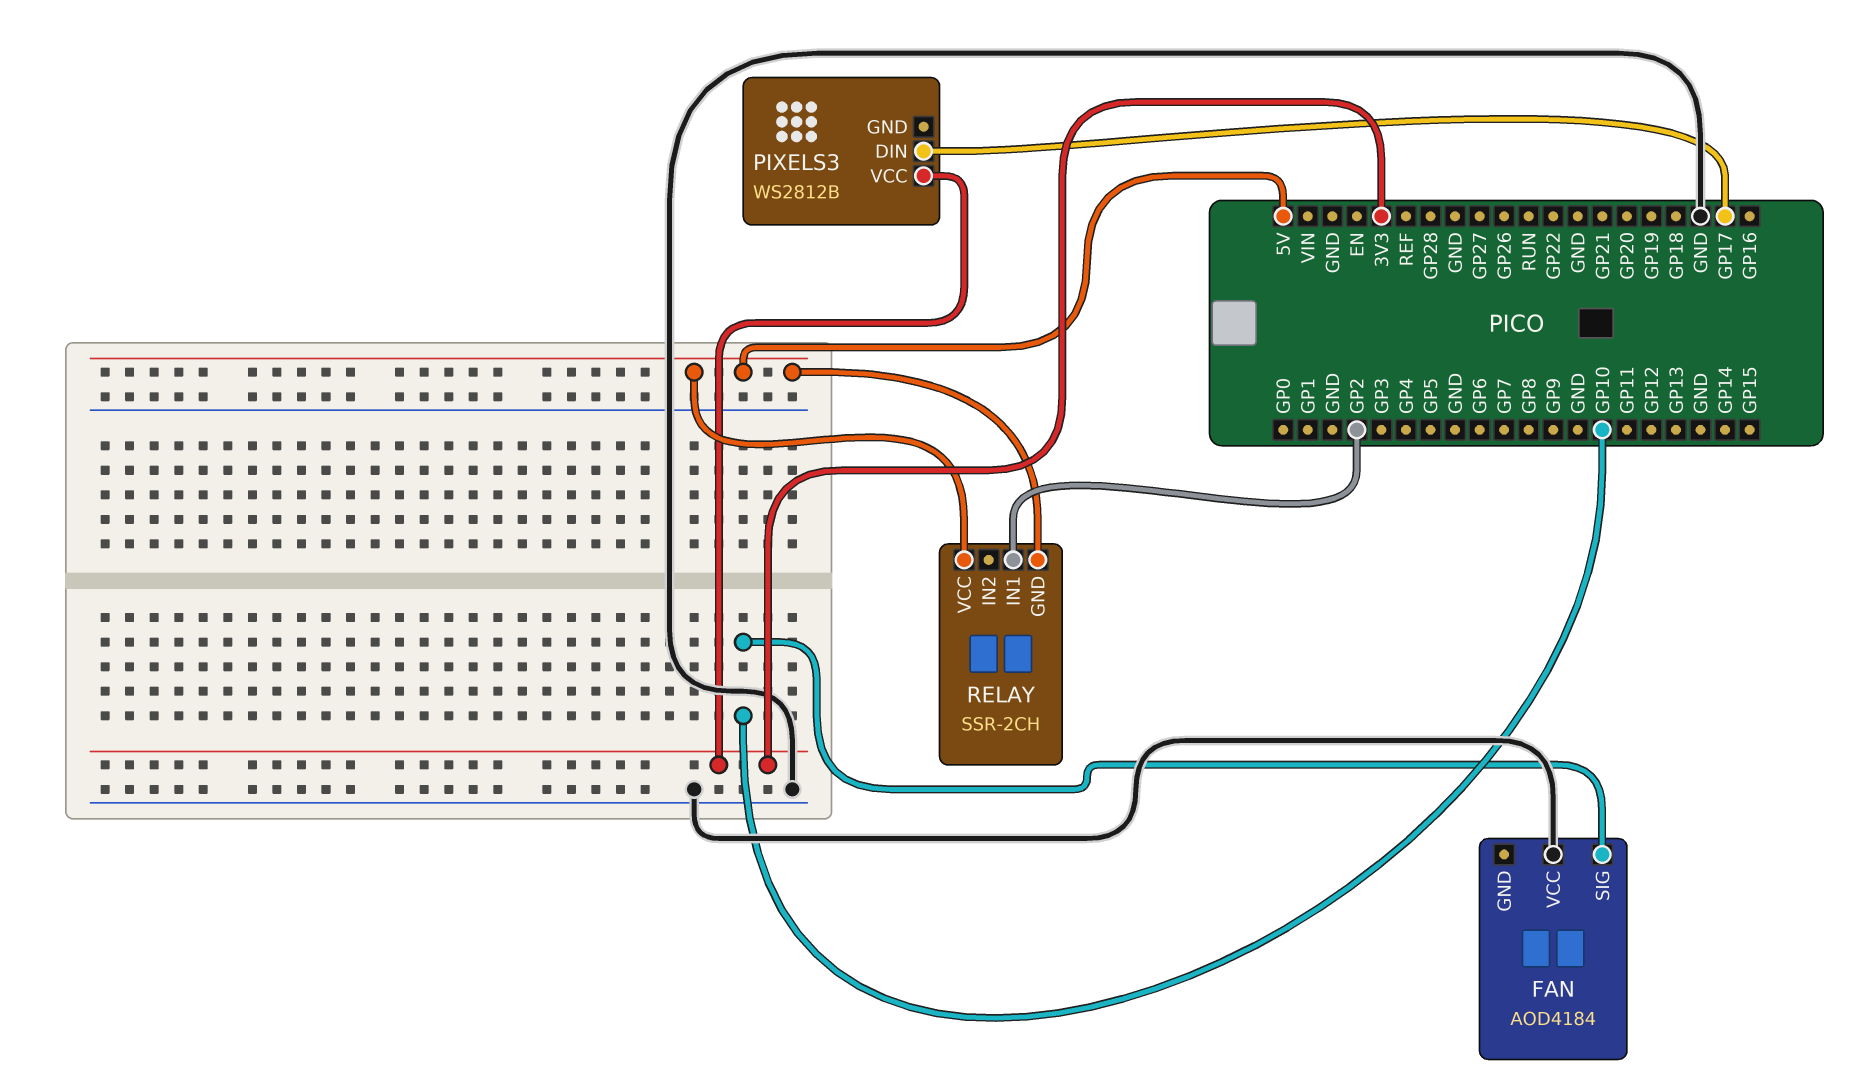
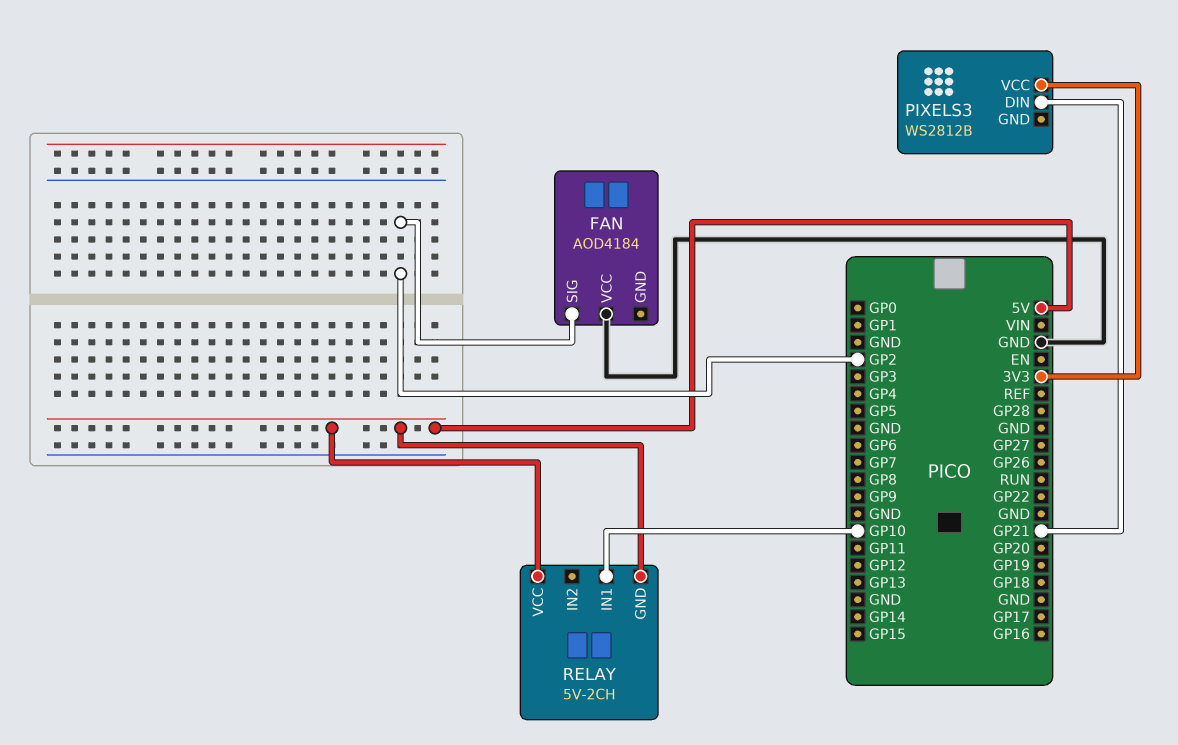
FAN pin SIG: GP10 -> GP2
PIXELS3 pin DIN: GP17 -> GP21
RELAY: SSR-2CH -> 5V-2CH
RELAY pin IN1: GP2 -> GP10

